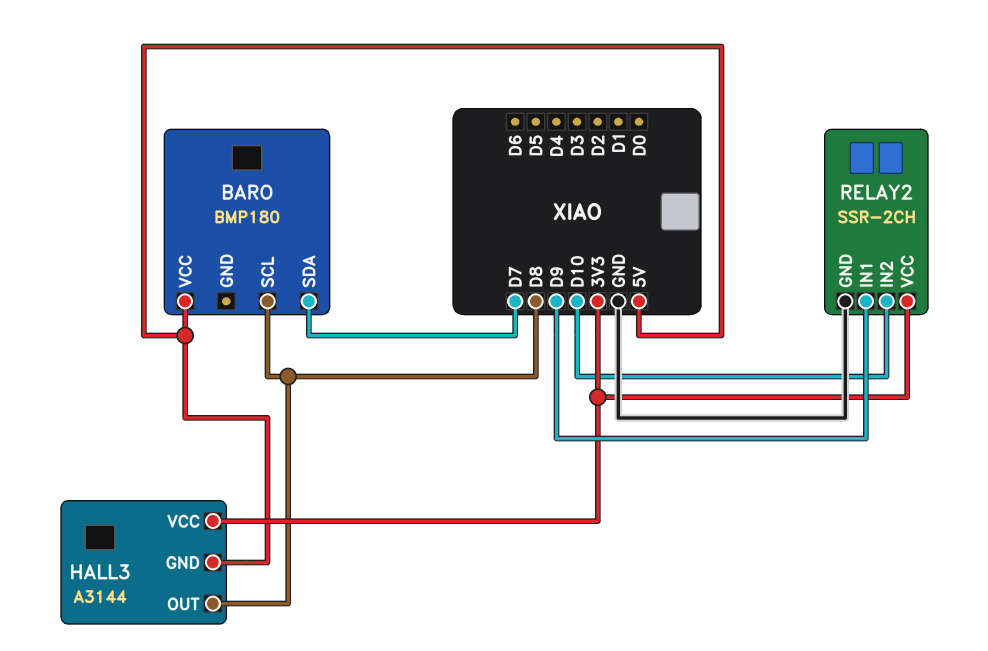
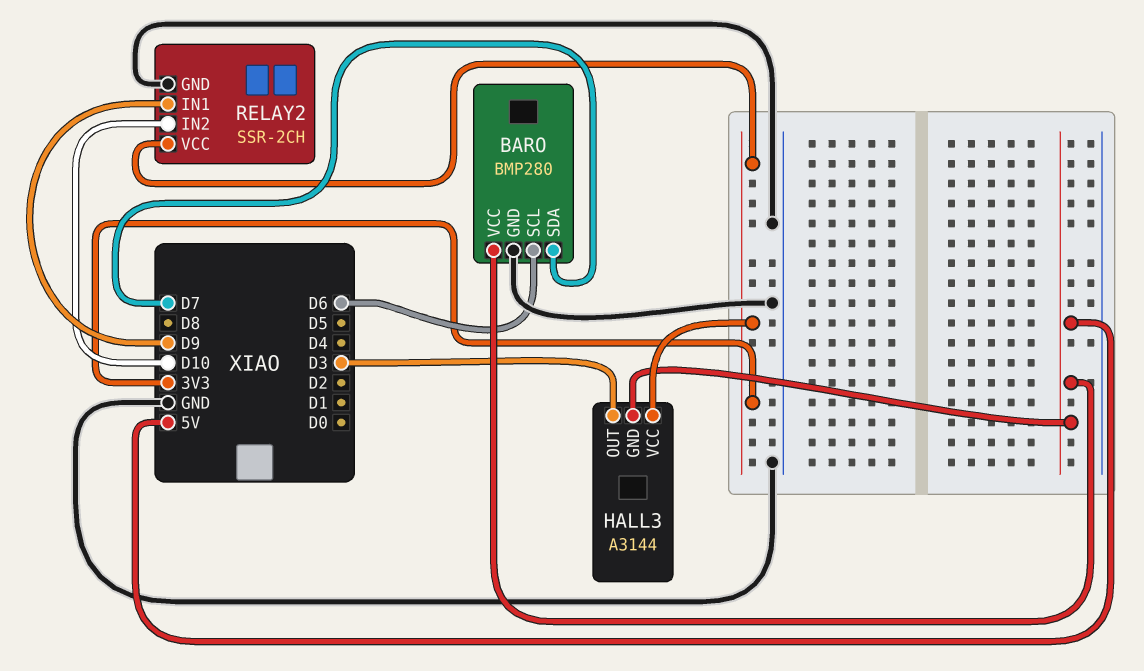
BARO: BMP180 -> BMP280
BARO pin GND: none -> GND
BARO pin SCL: D8 -> D6
HALL3 pin OUT: D8 -> D3

